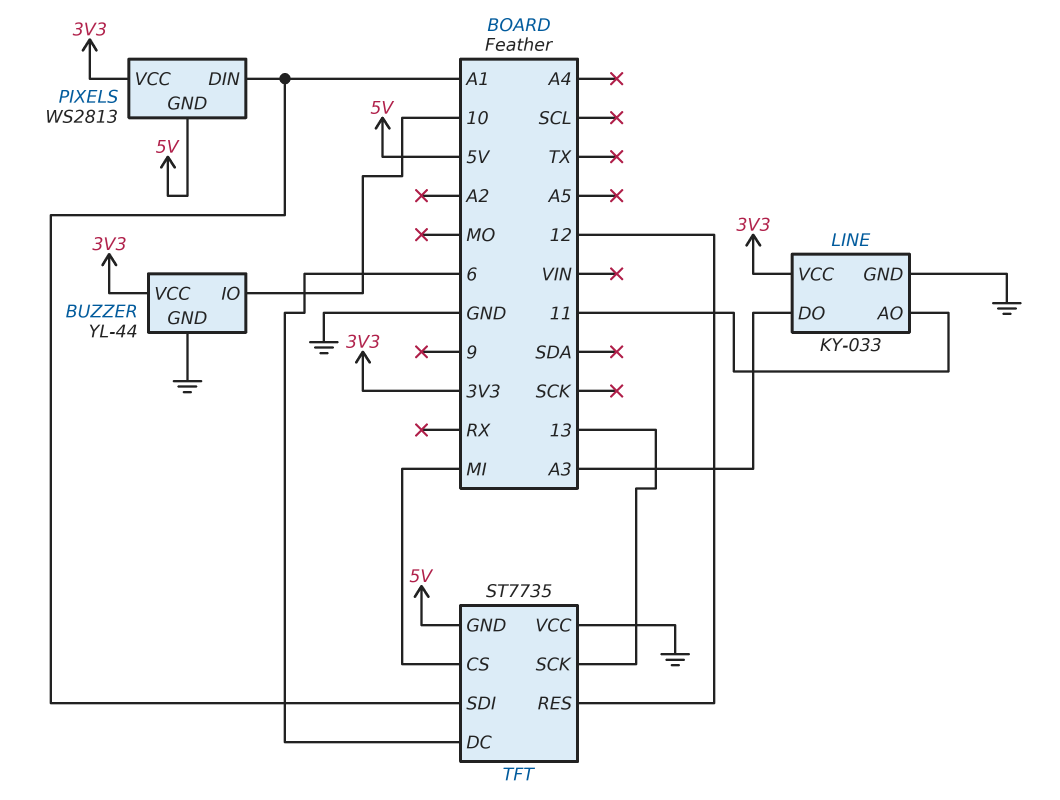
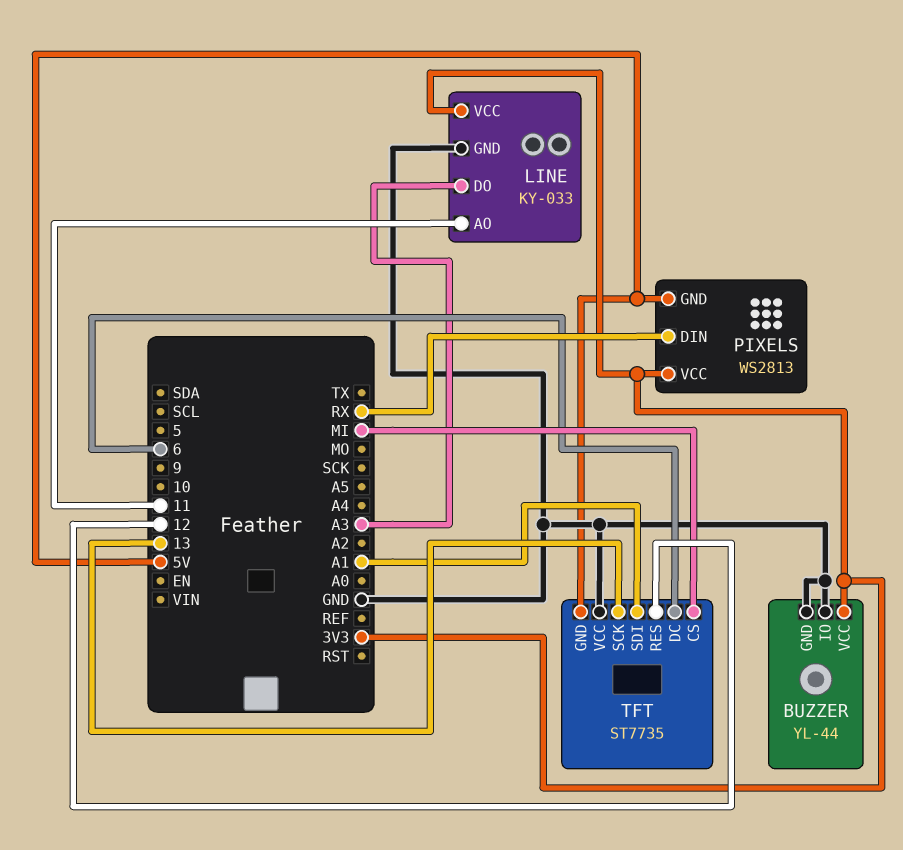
BUZZER pin IO: 10 -> GND
PIXELS pin DIN: A1 -> RX

